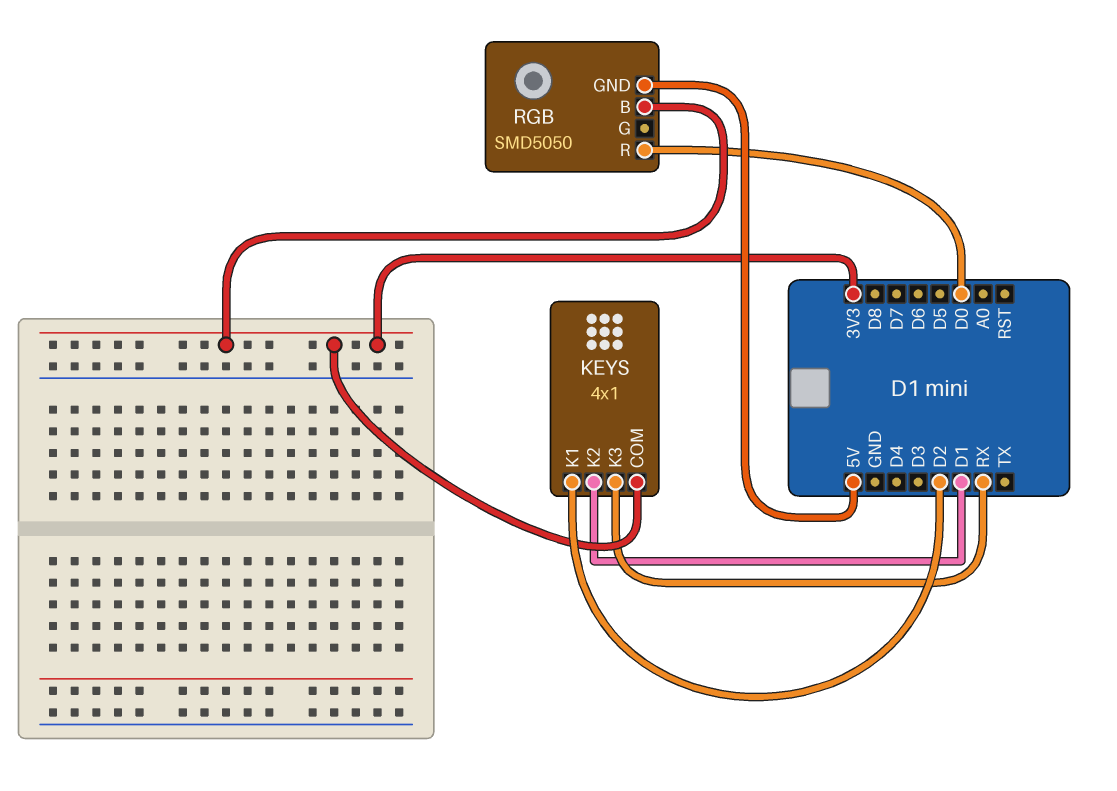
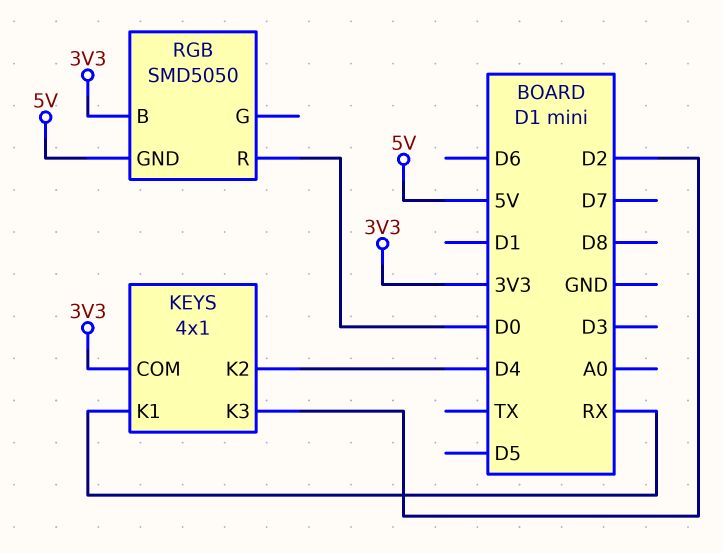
KEYS pin K1: D2 -> RX
KEYS pin K2: D1 -> D4
KEYS pin K3: RX -> D2

